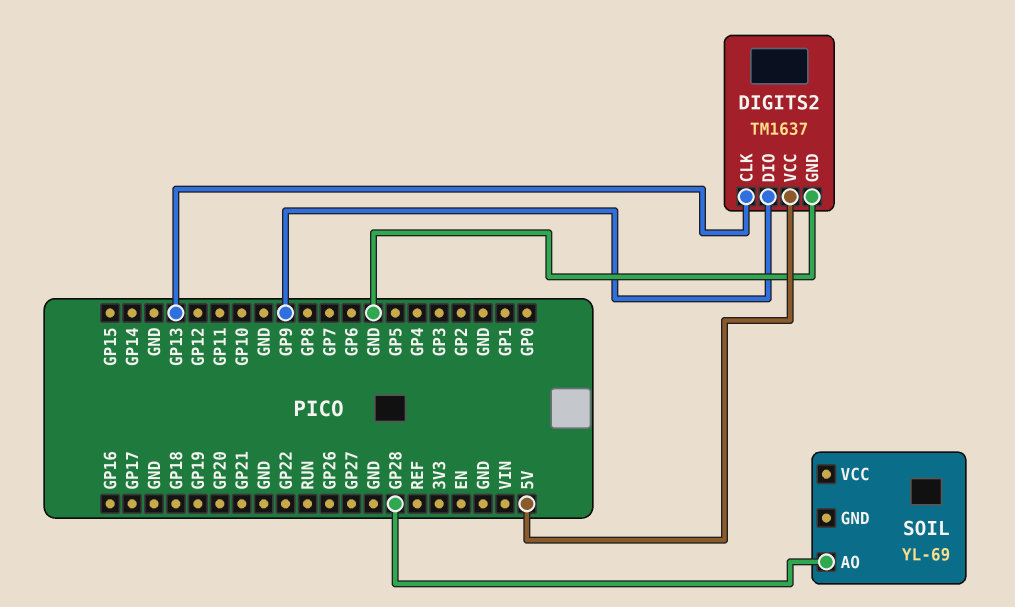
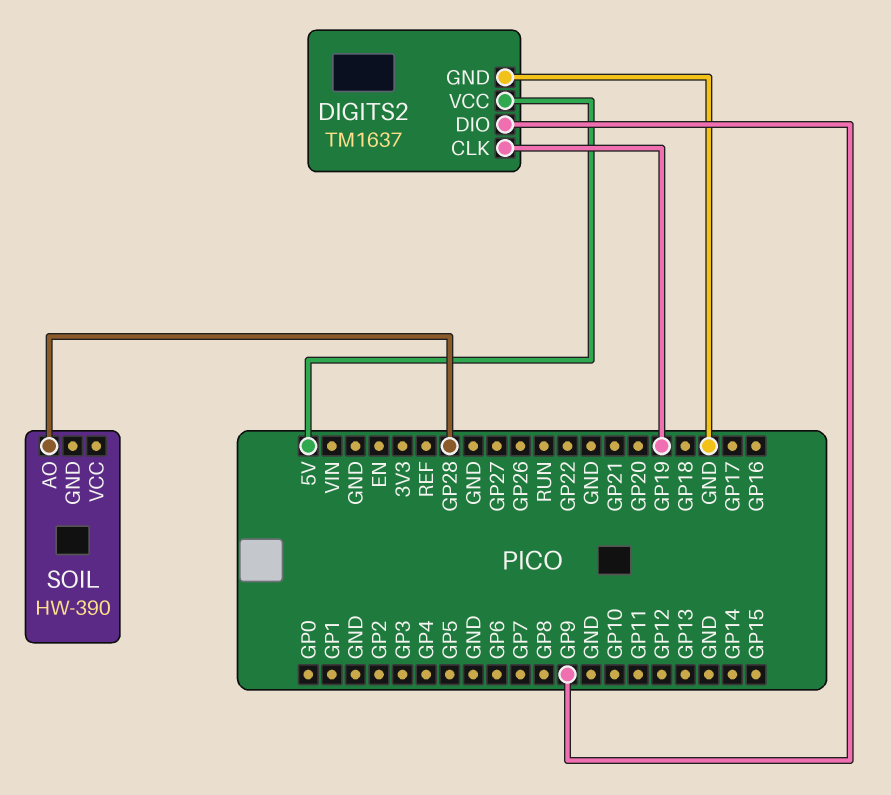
DIGITS2 pin CLK: GP13 -> GP19
SOIL: YL-69 -> HW-390

